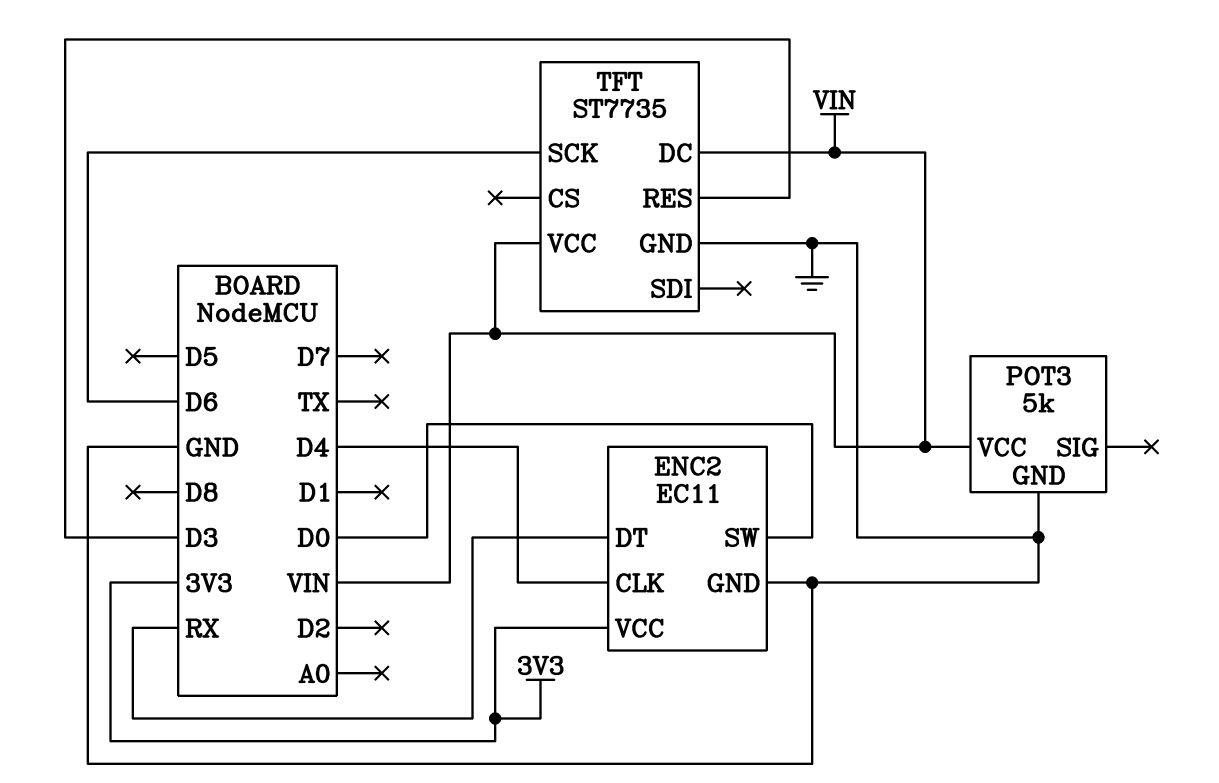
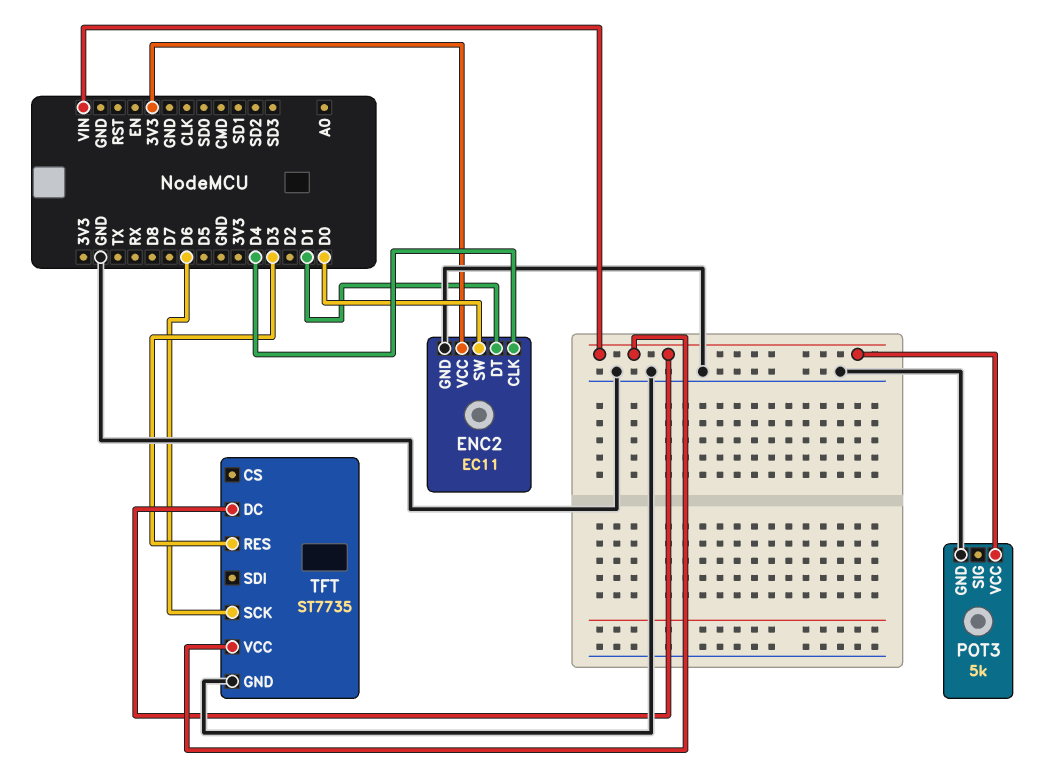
ENC2 pin DT: RX -> D1

